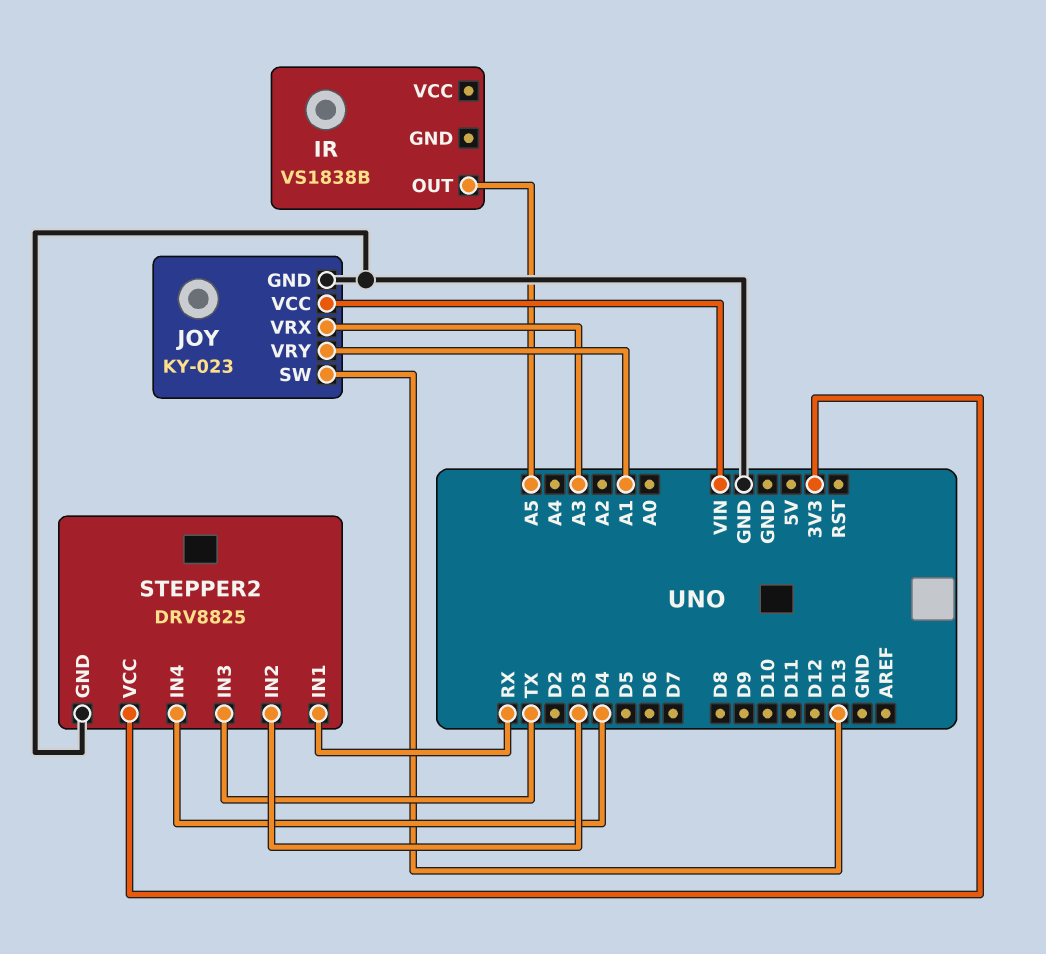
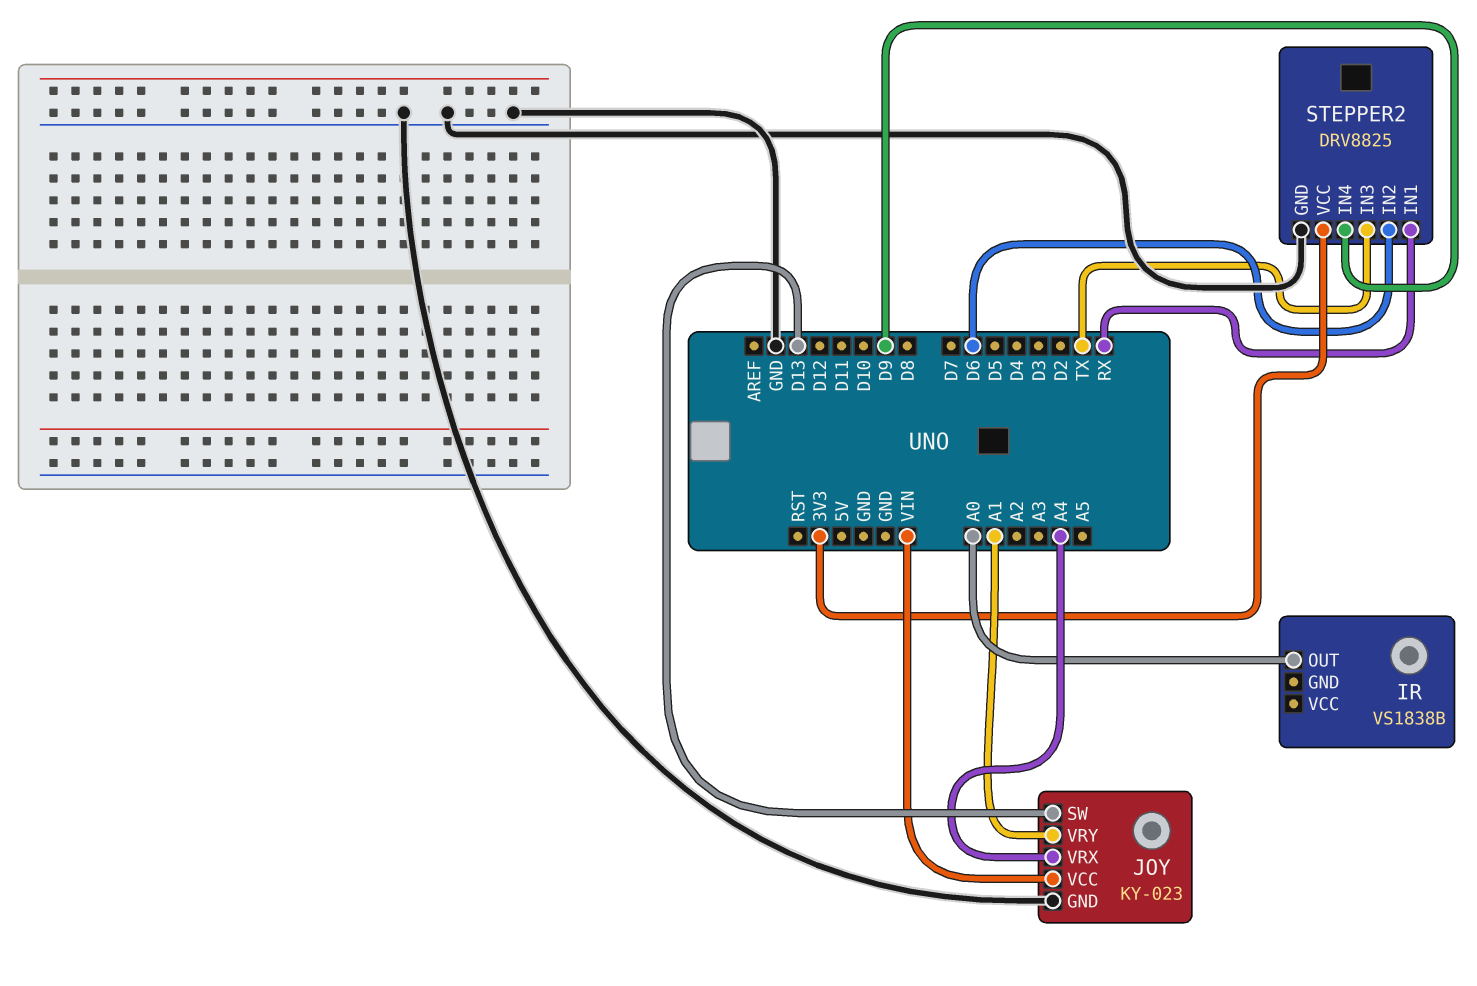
IR pin OUT: A5 -> A0
JOY pin VRX: A3 -> A4
STEPPER2 pin IN2: D3 -> D6
STEPPER2 pin IN4: D4 -> D9

